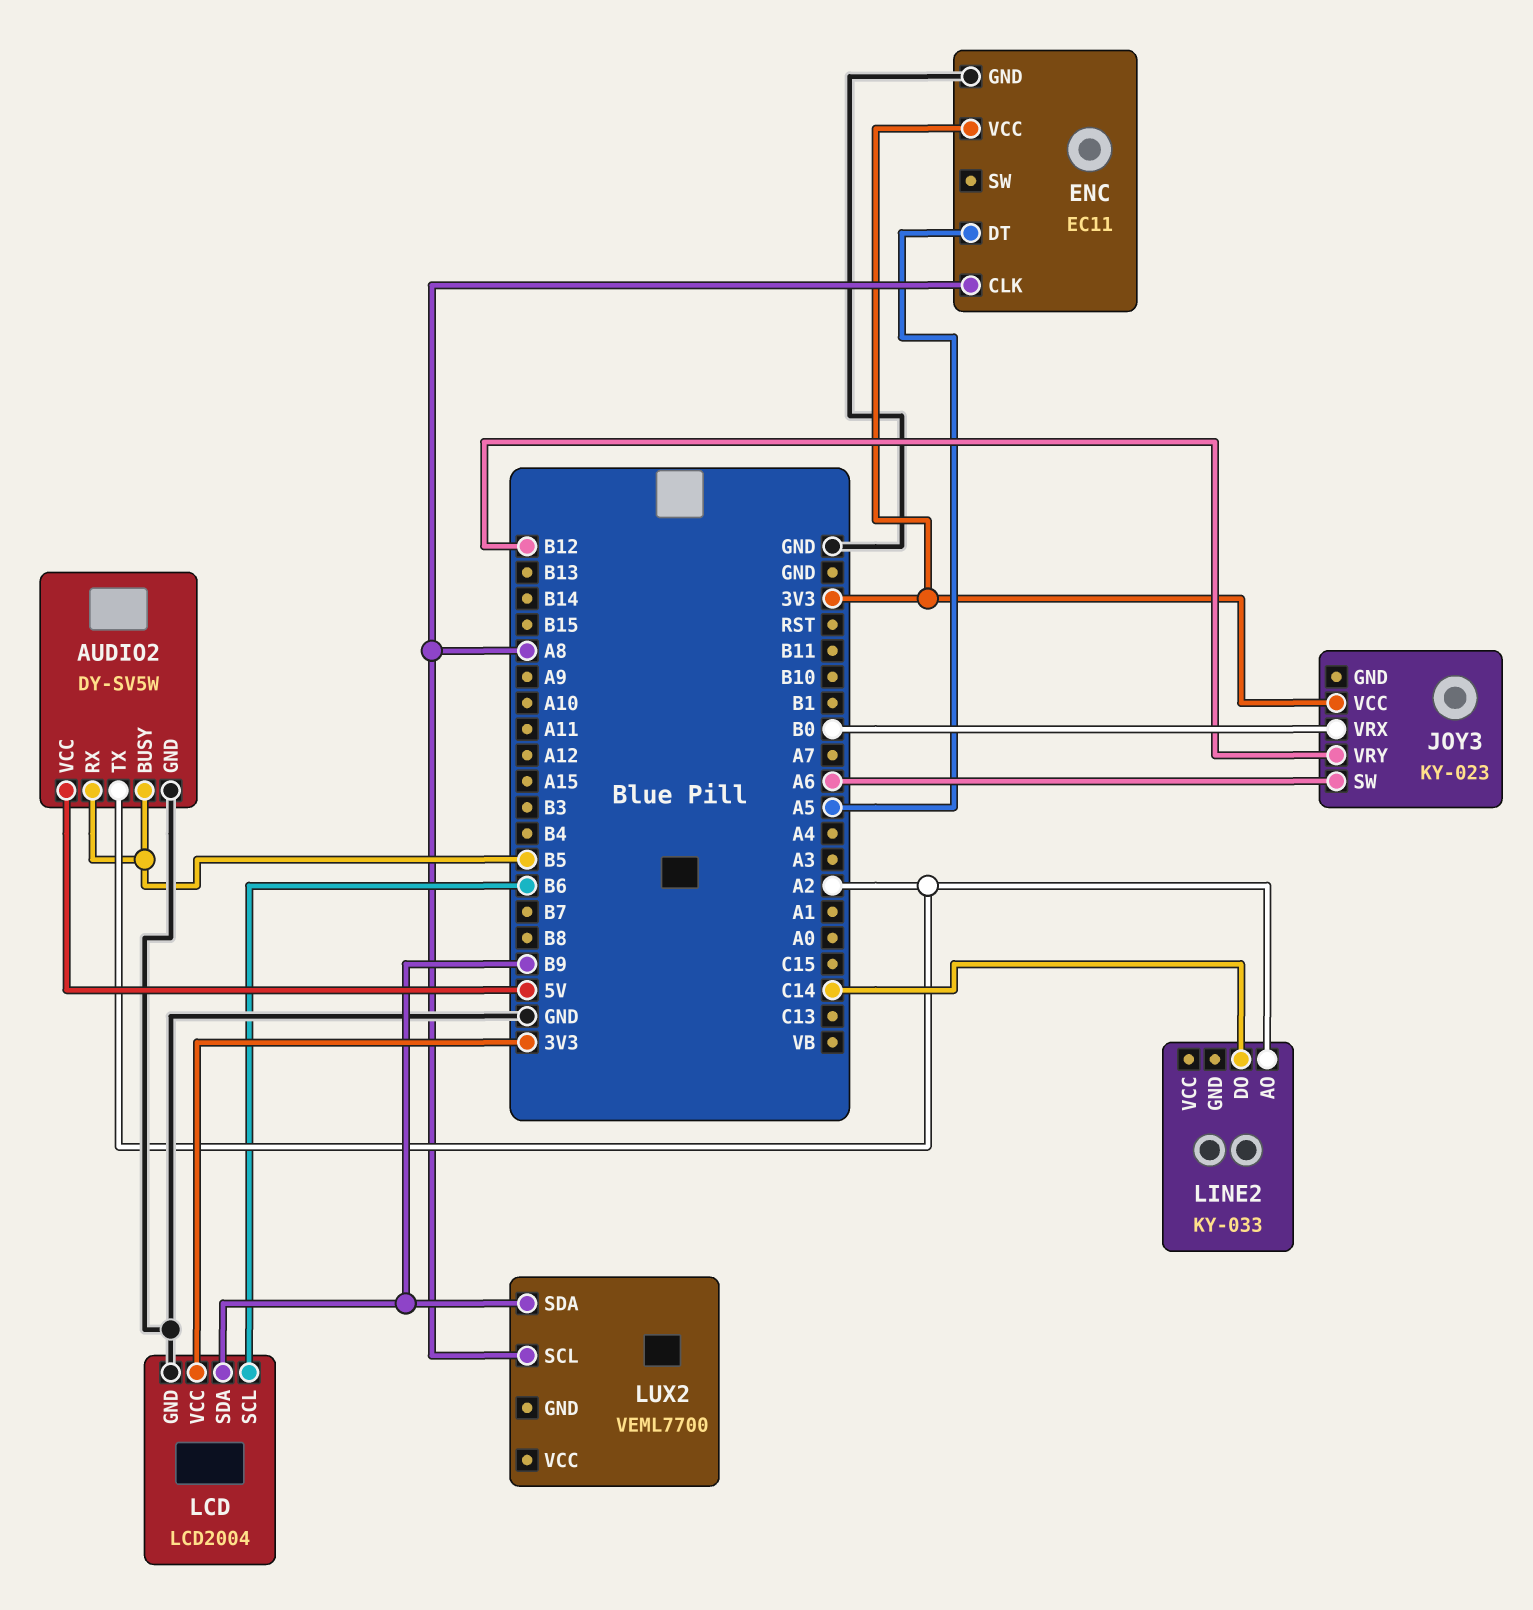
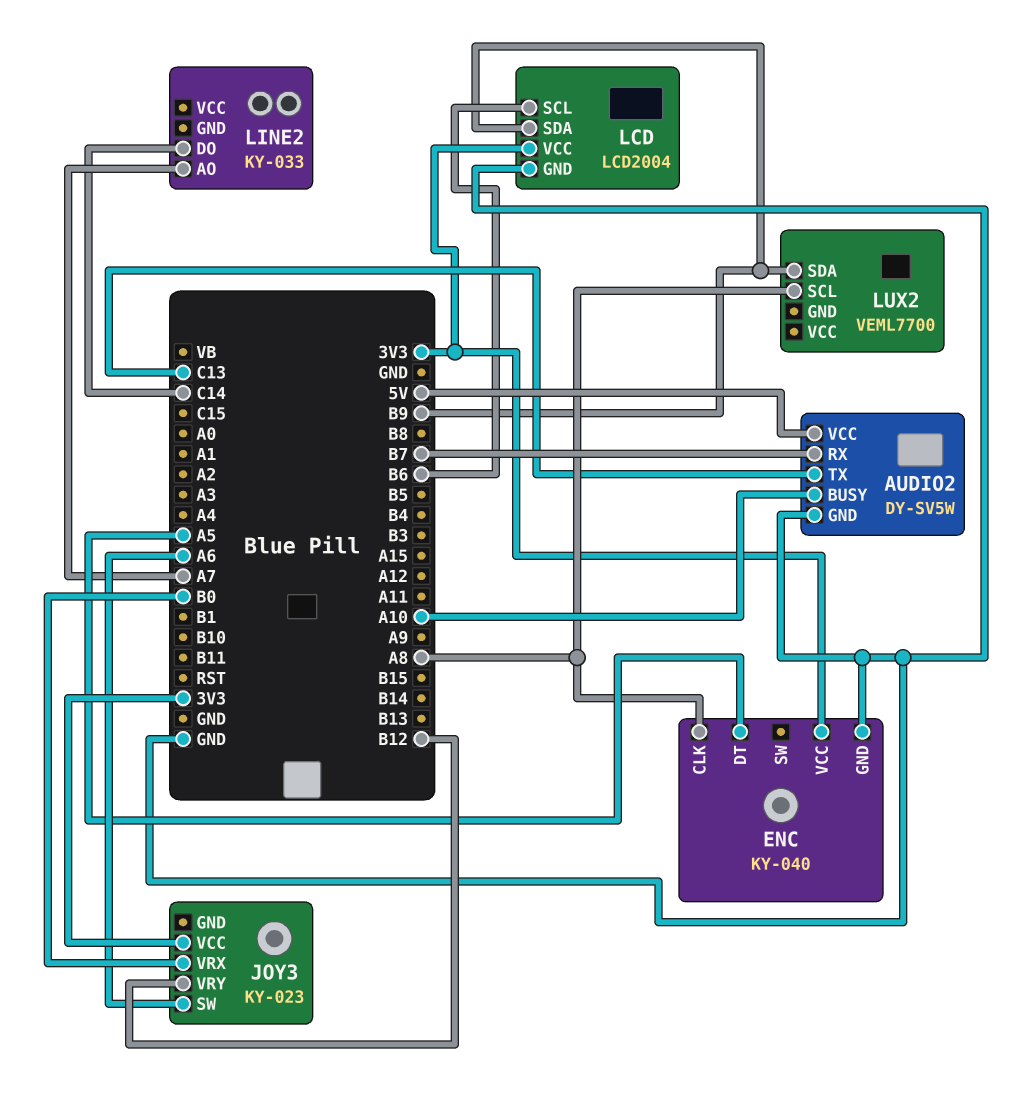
AUDIO2 pin BUSY: B5 -> A10
AUDIO2 pin RX: B5 -> B7
AUDIO2 pin TX: A2 -> C13
ENC: EC11 -> KY-040
LINE2 pin AO: A2 -> A7

